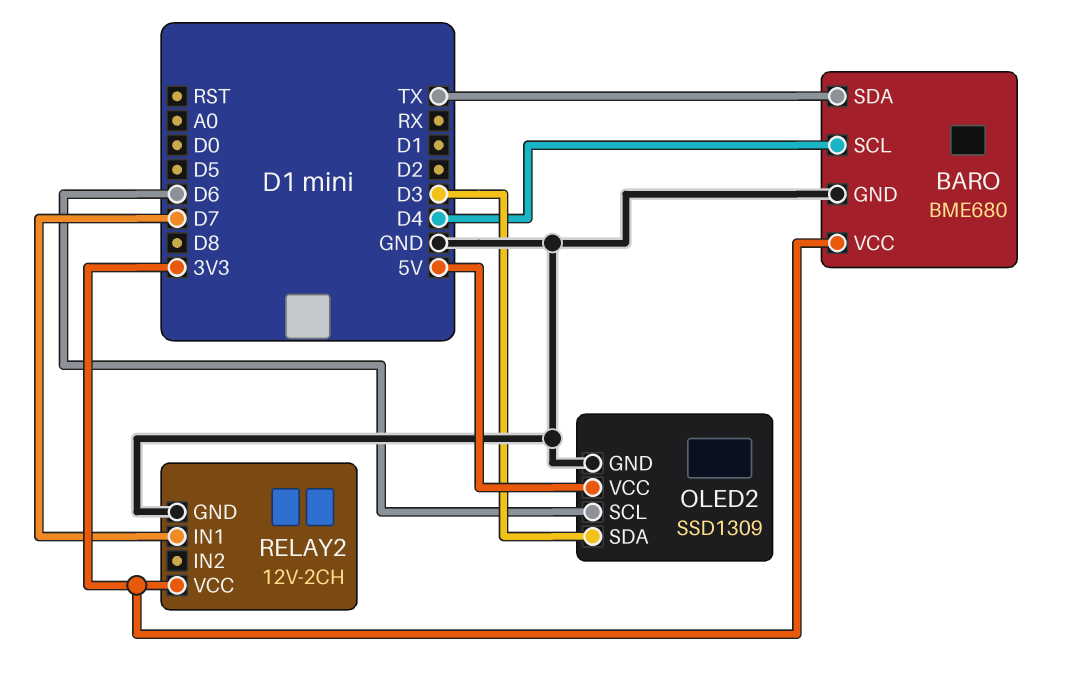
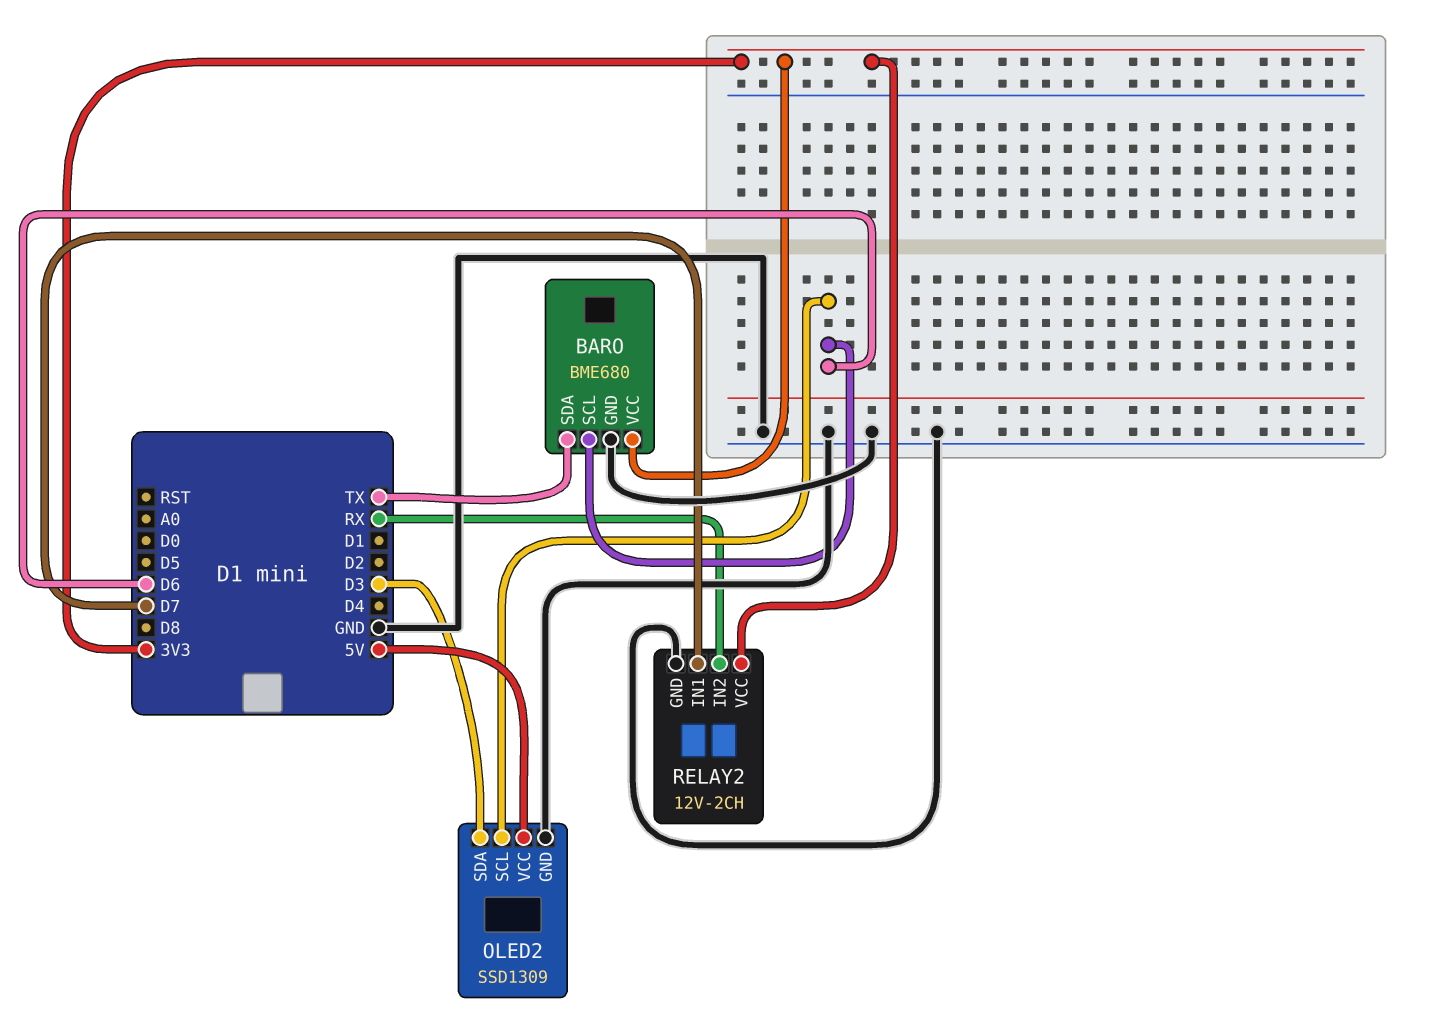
BARO pin SCL: D4 -> D6
RELAY2 pin IN2: none -> RX

